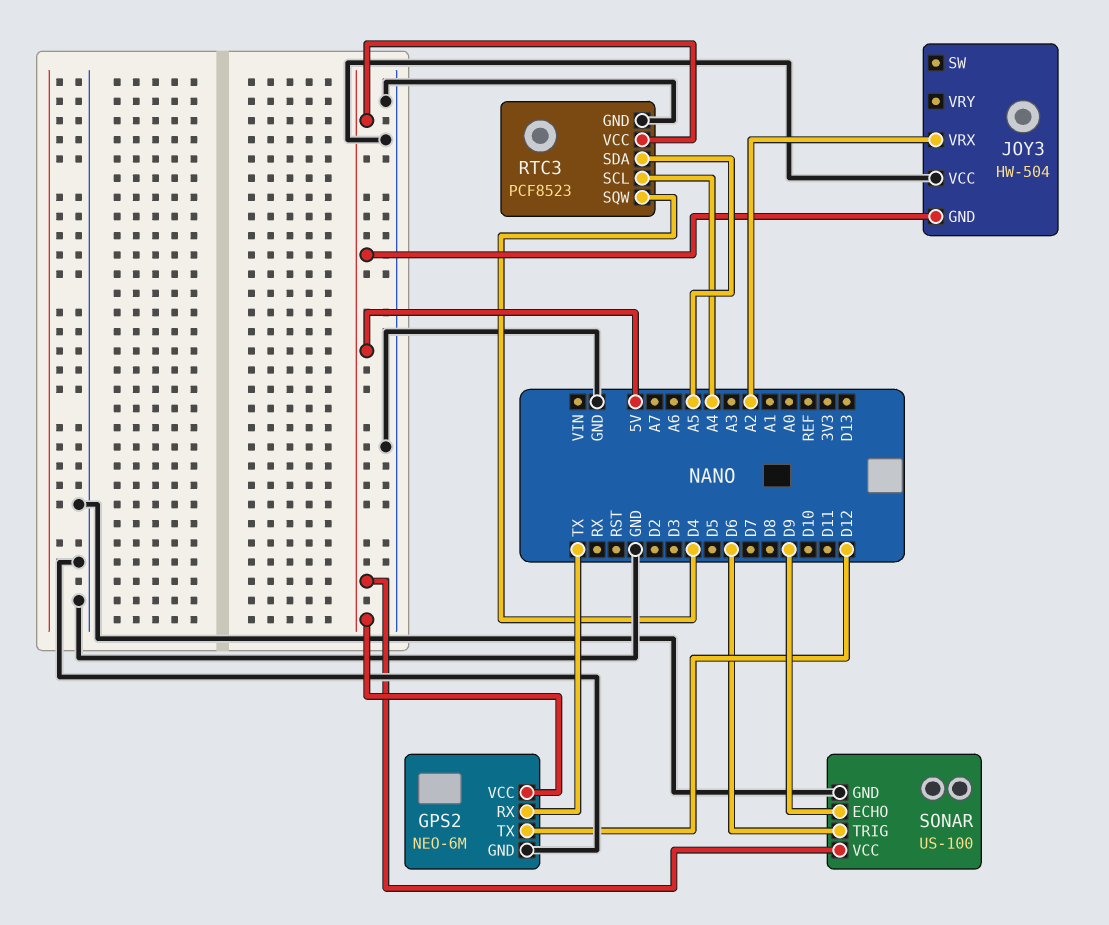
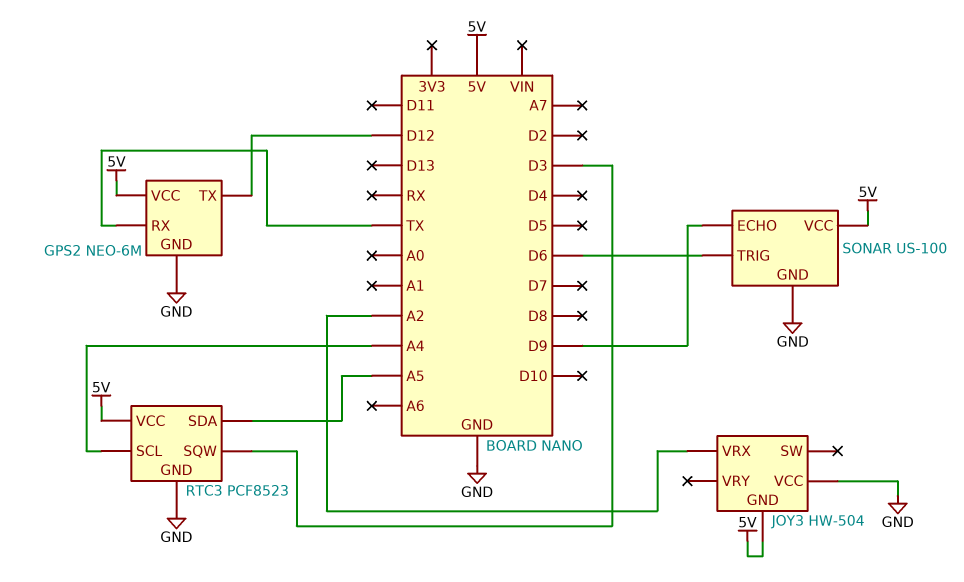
RTC3 pin SQW: D4 -> D3

